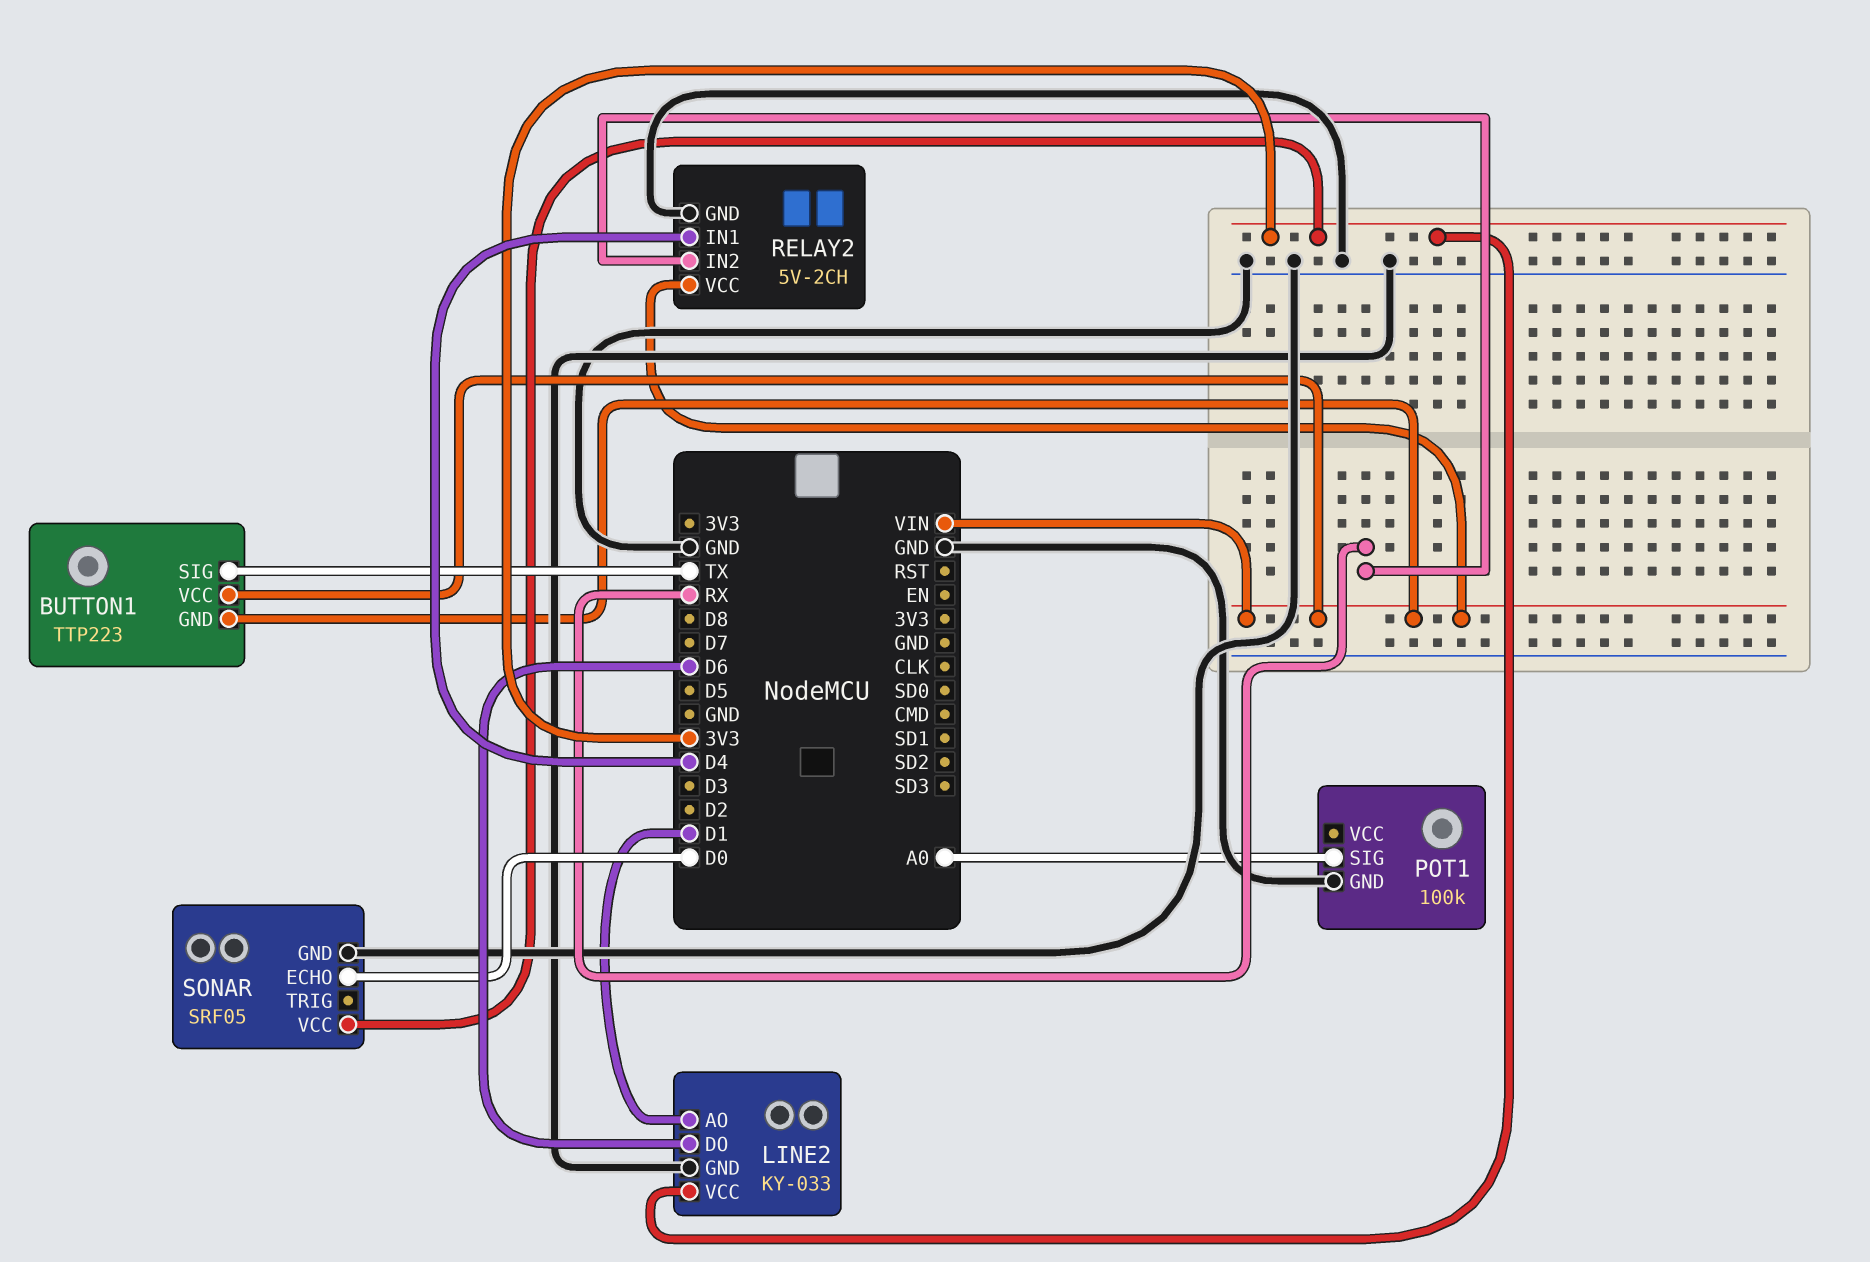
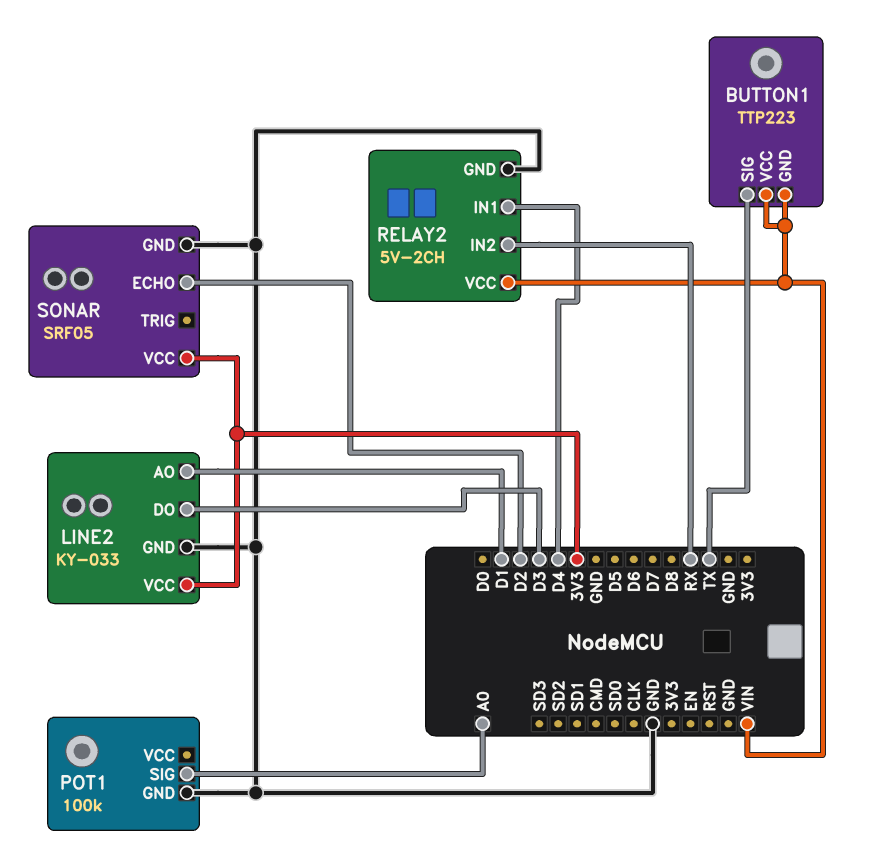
LINE2 pin DO: D6 -> D3
SONAR pin ECHO: D0 -> D2

